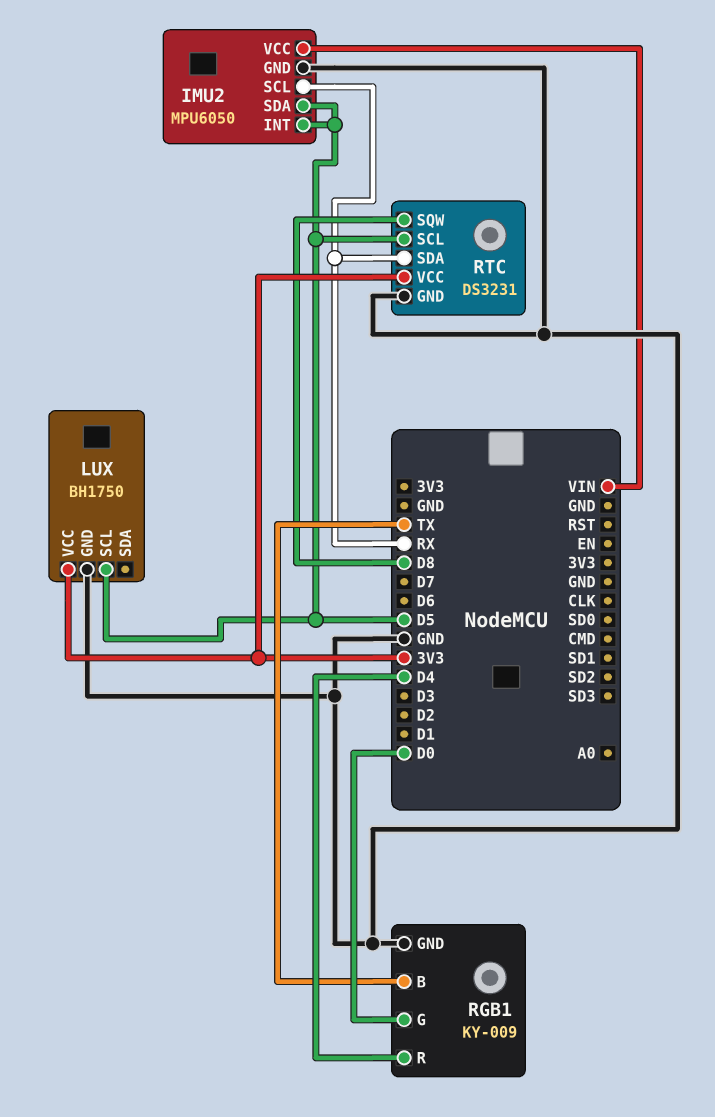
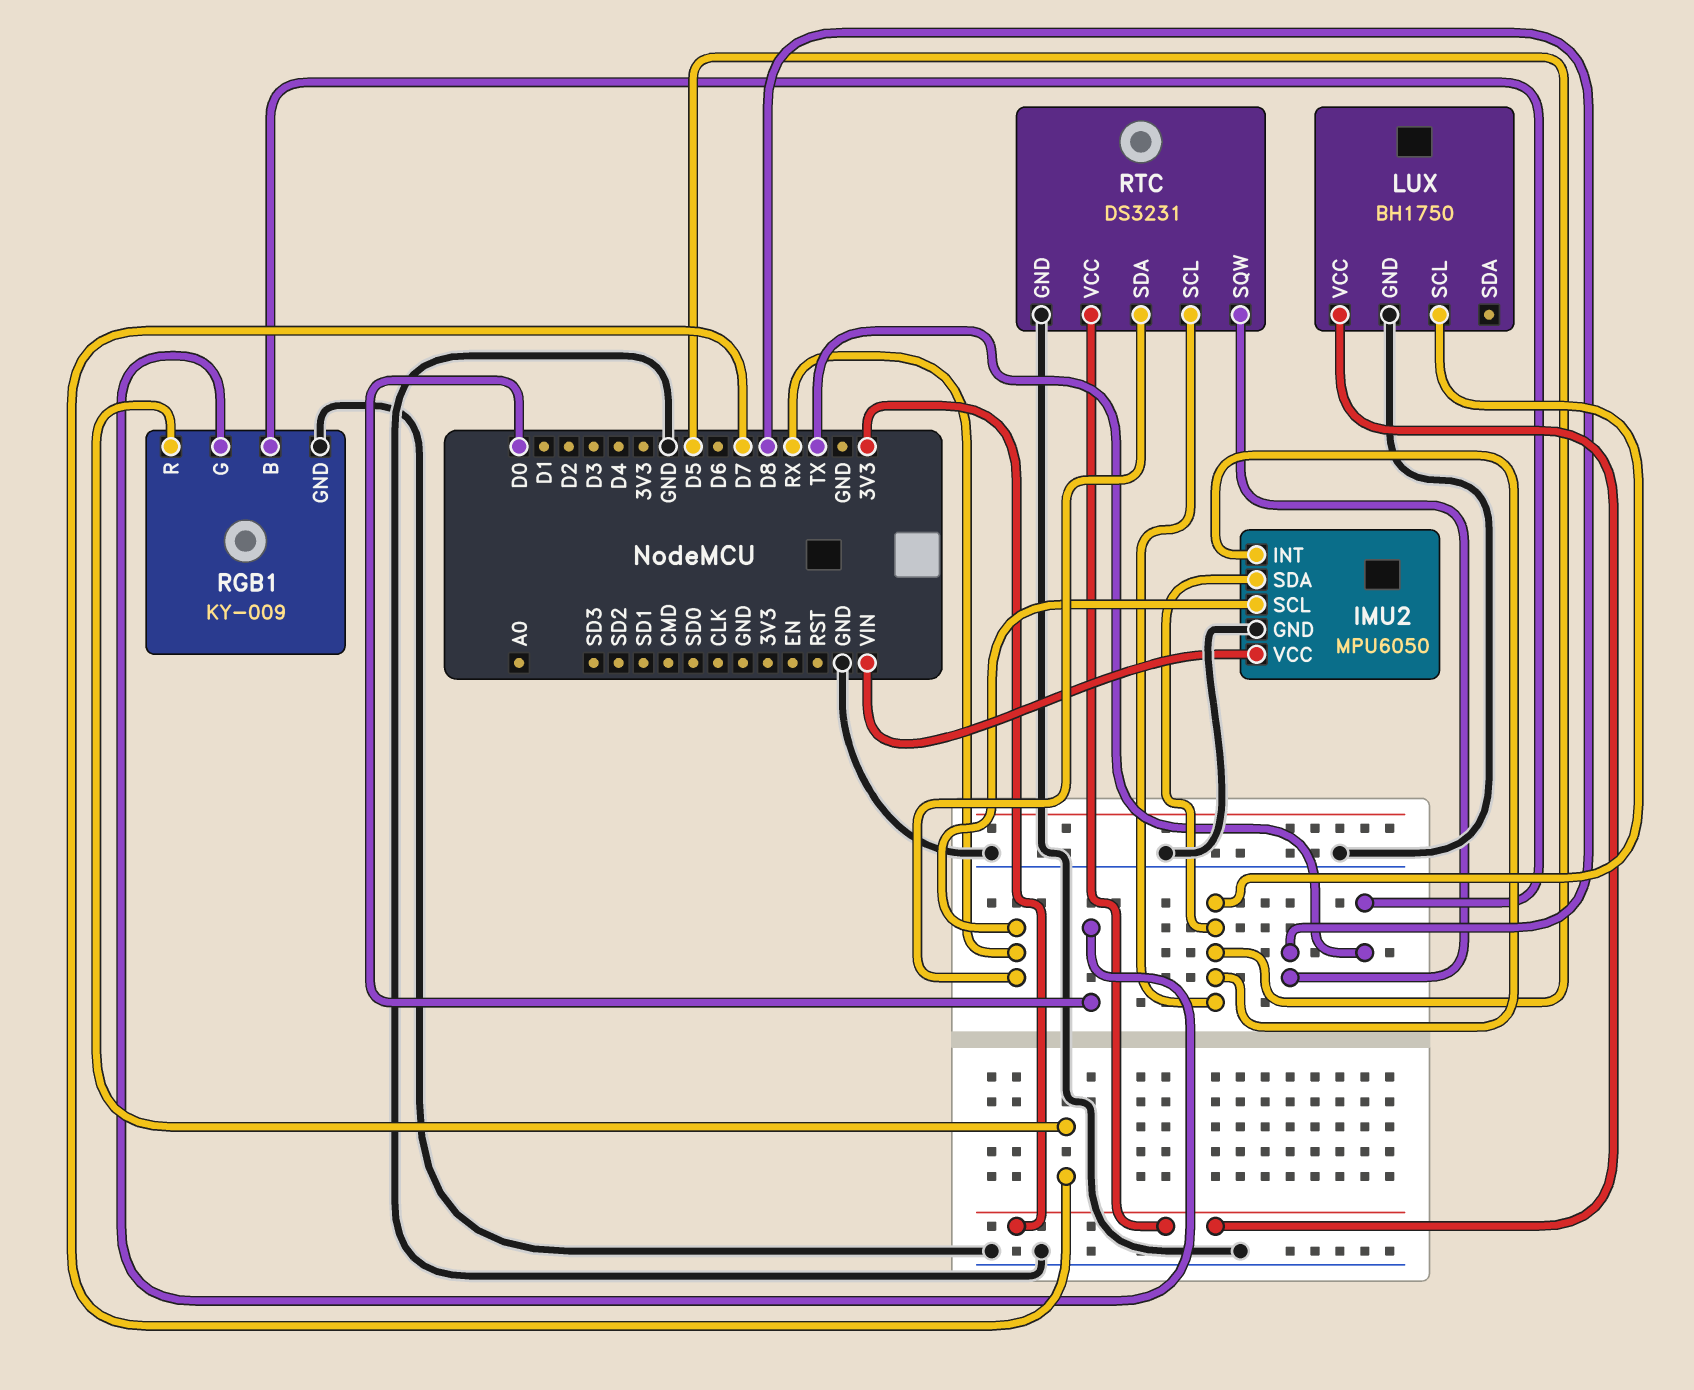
RGB1 pin R: D4 -> D7

